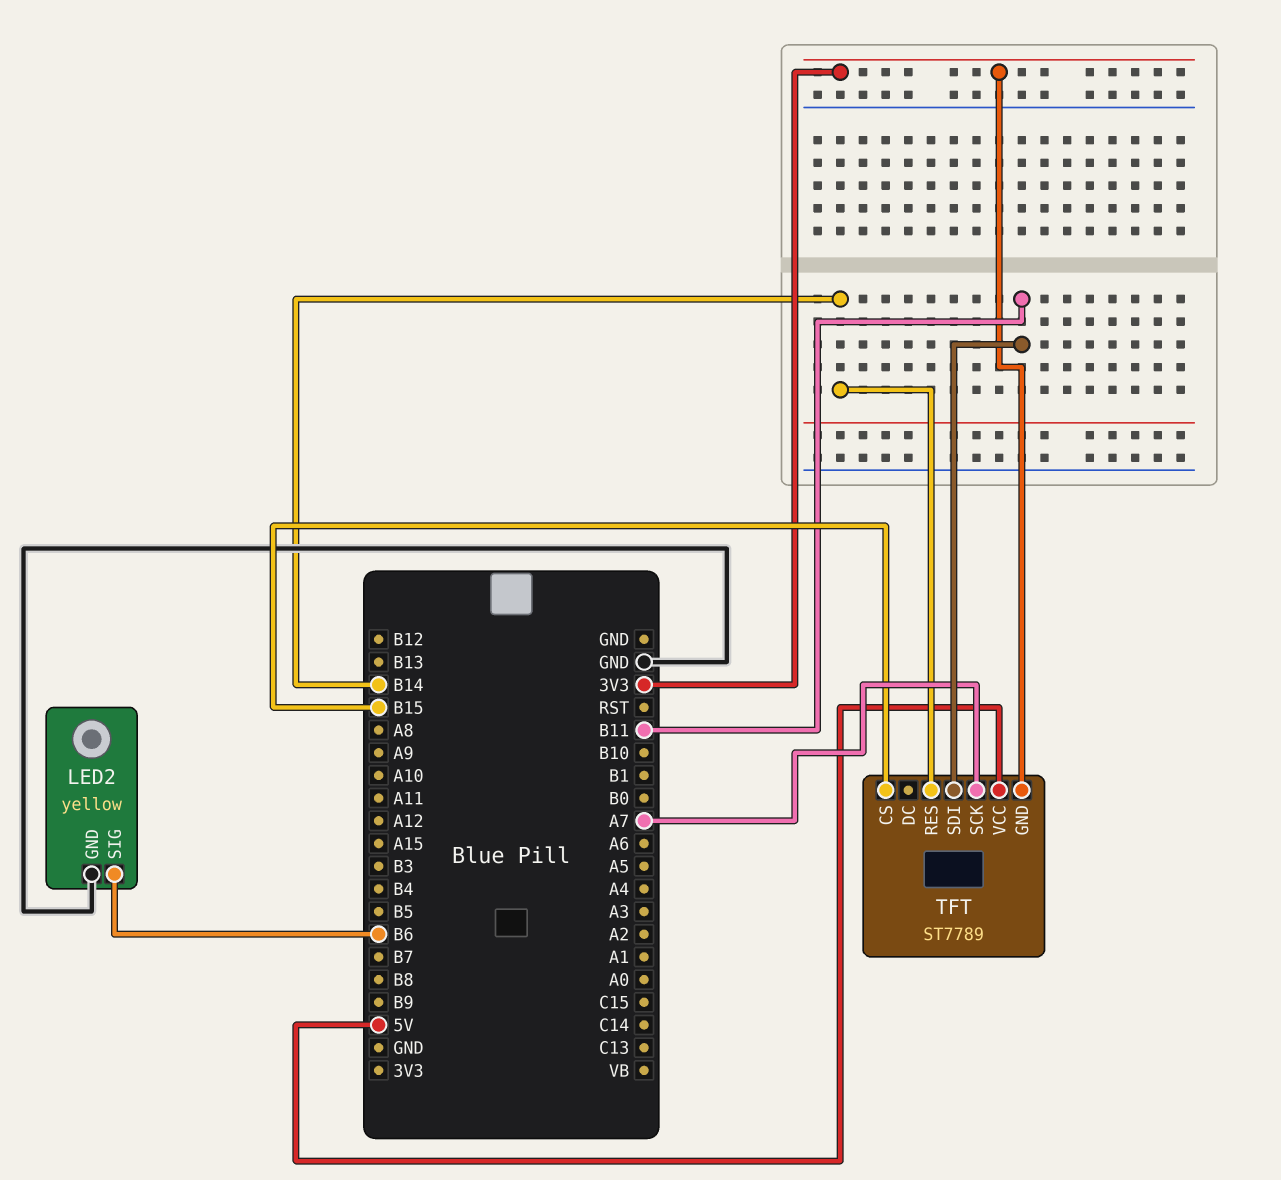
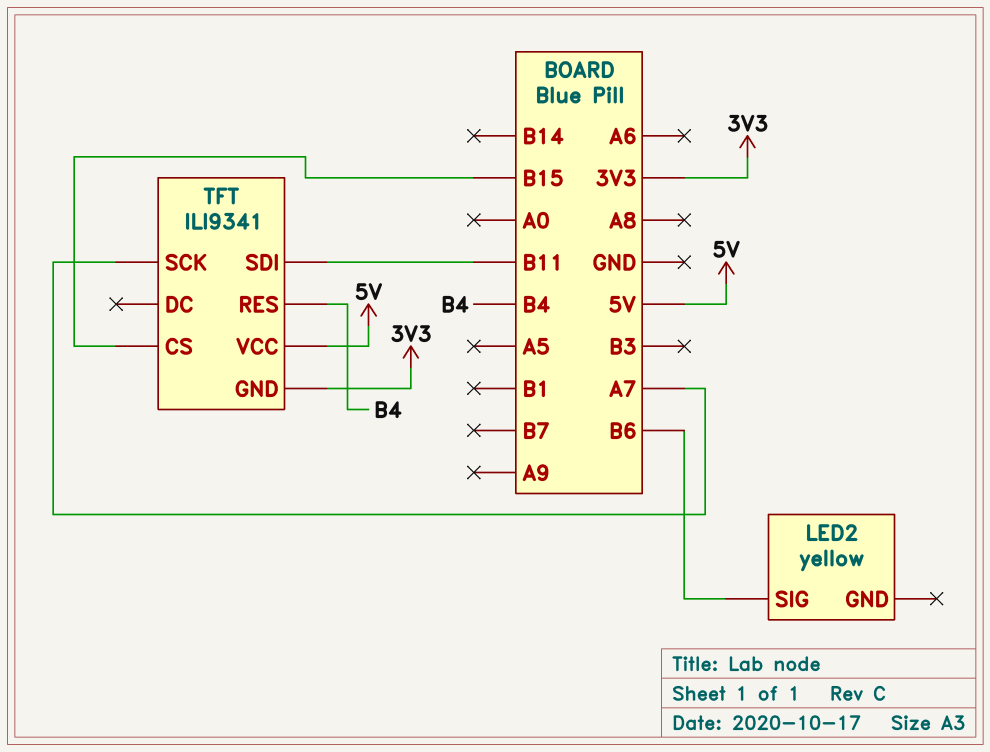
LED2 pin GND: GND -> none
TFT: ST7789 -> ILI9341
TFT pin RES: B14 -> B4

